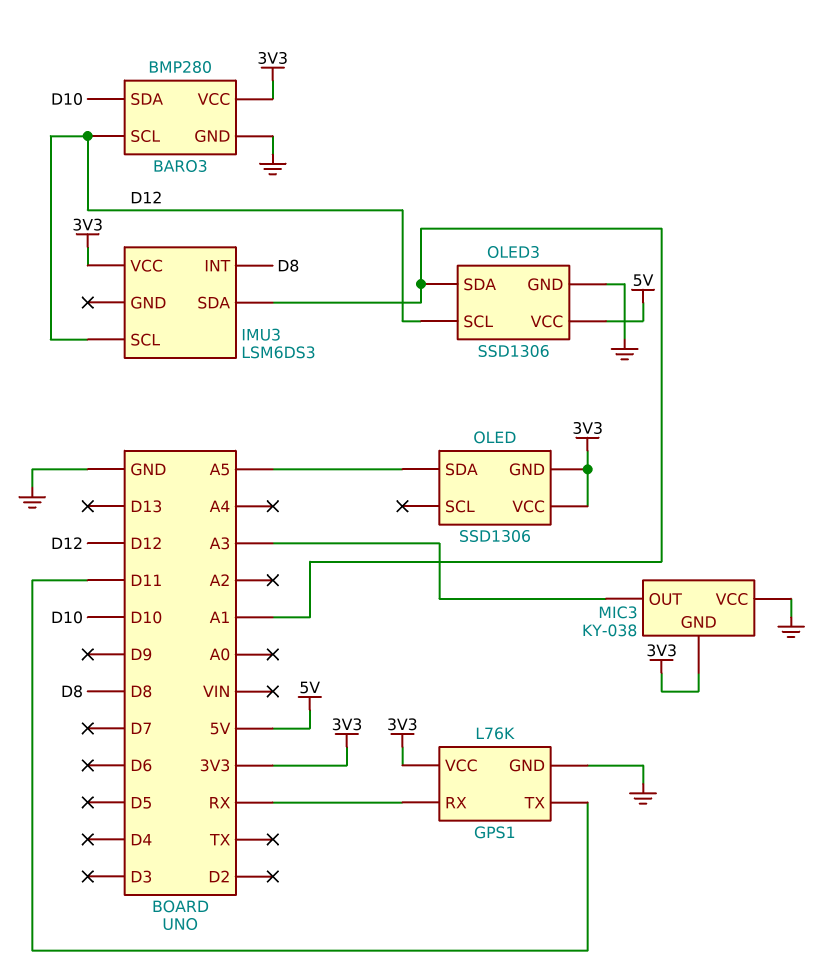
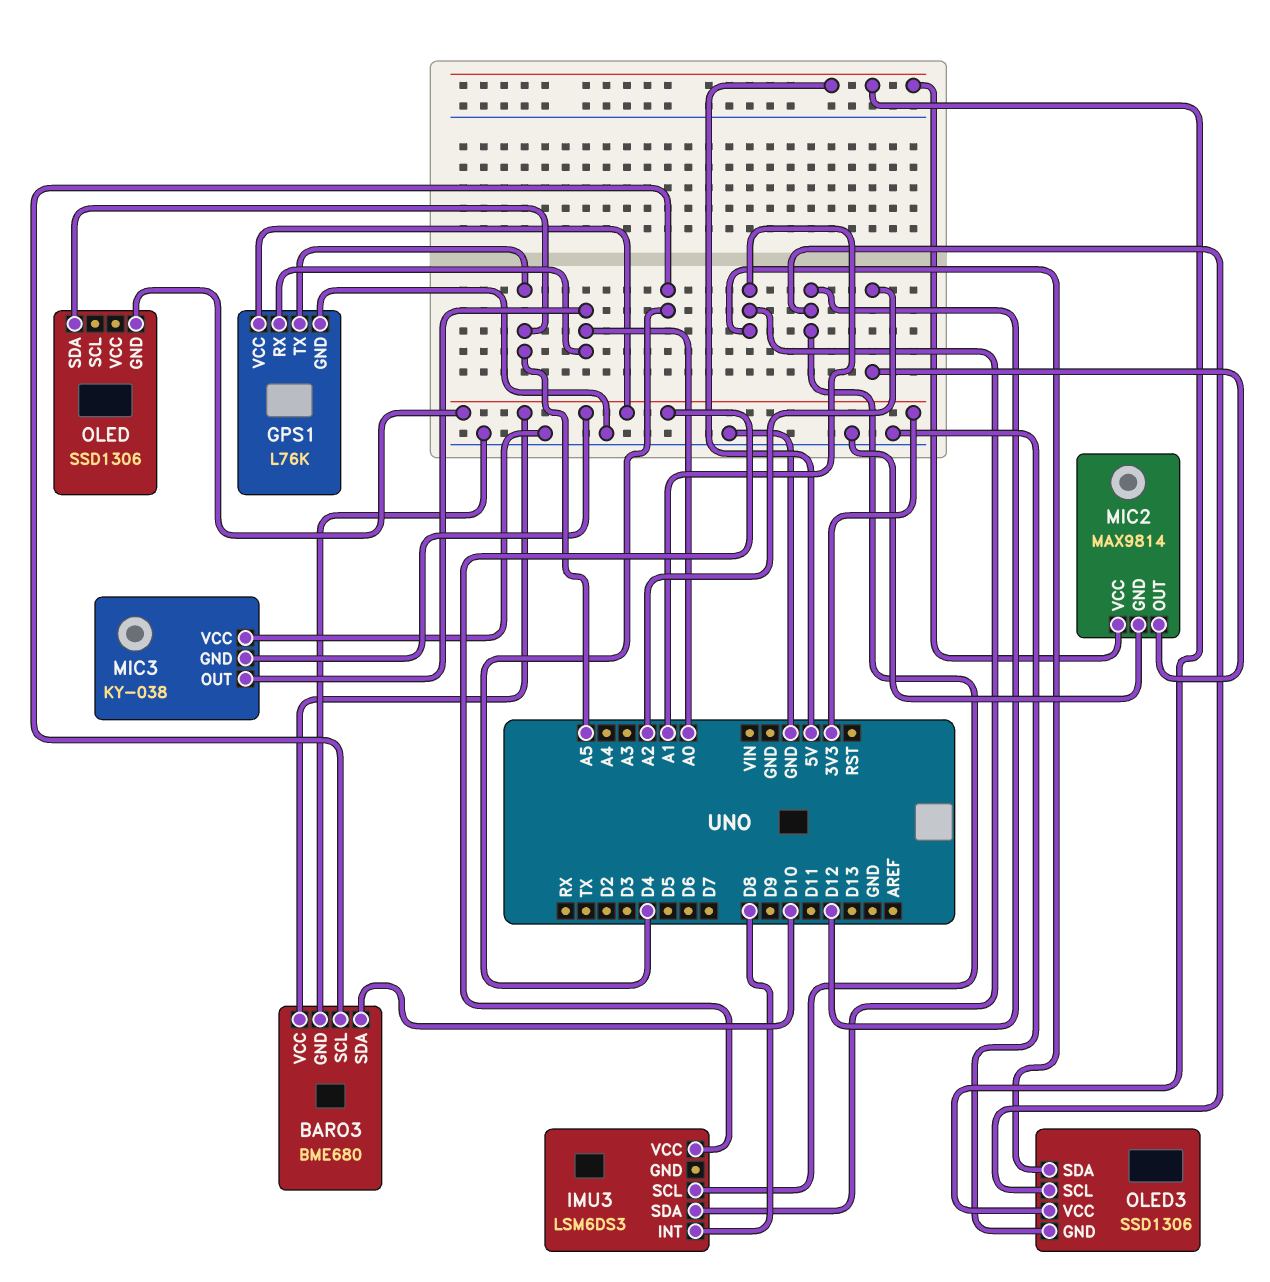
BARO3: BMP280 -> BME680
BARO3 pin SCL: D12 -> D4
GPS1 pin RX: RX -> A0
GPS1 pin TX: D11 -> A5
MIC2: none -> MAX9814
MIC2 pin GND: none -> GND
MIC2 pin OUT: none -> A2
MIC2 pin VCC: none -> 5V
MIC3 pin OUT: A3 -> A0
OLED pin VCC: 3V3 -> none

